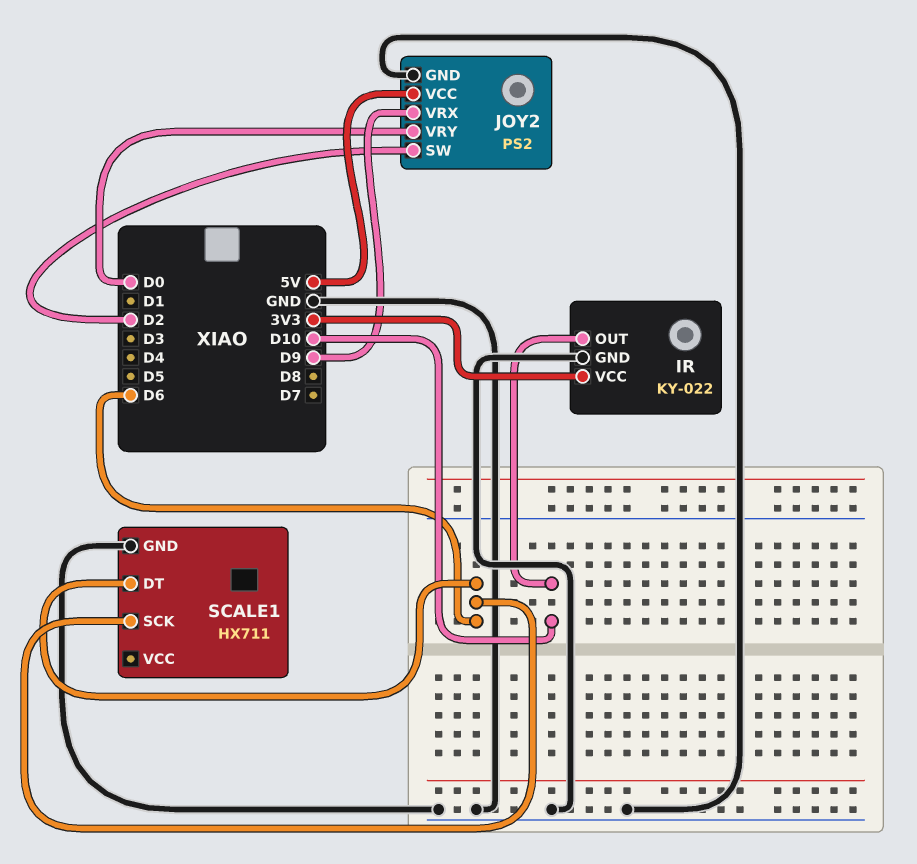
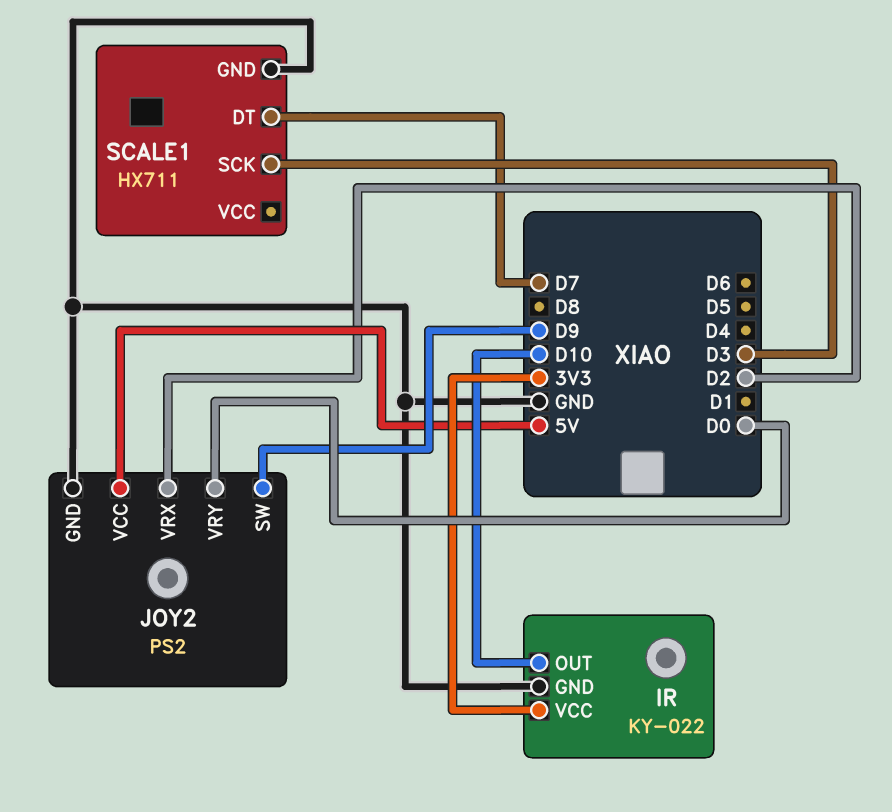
JOY2 pin SW: D2 -> D9
JOY2 pin VRX: D9 -> D2
SCALE1 pin DT: D6 -> D7
SCALE1 pin SCK: D6 -> D3

